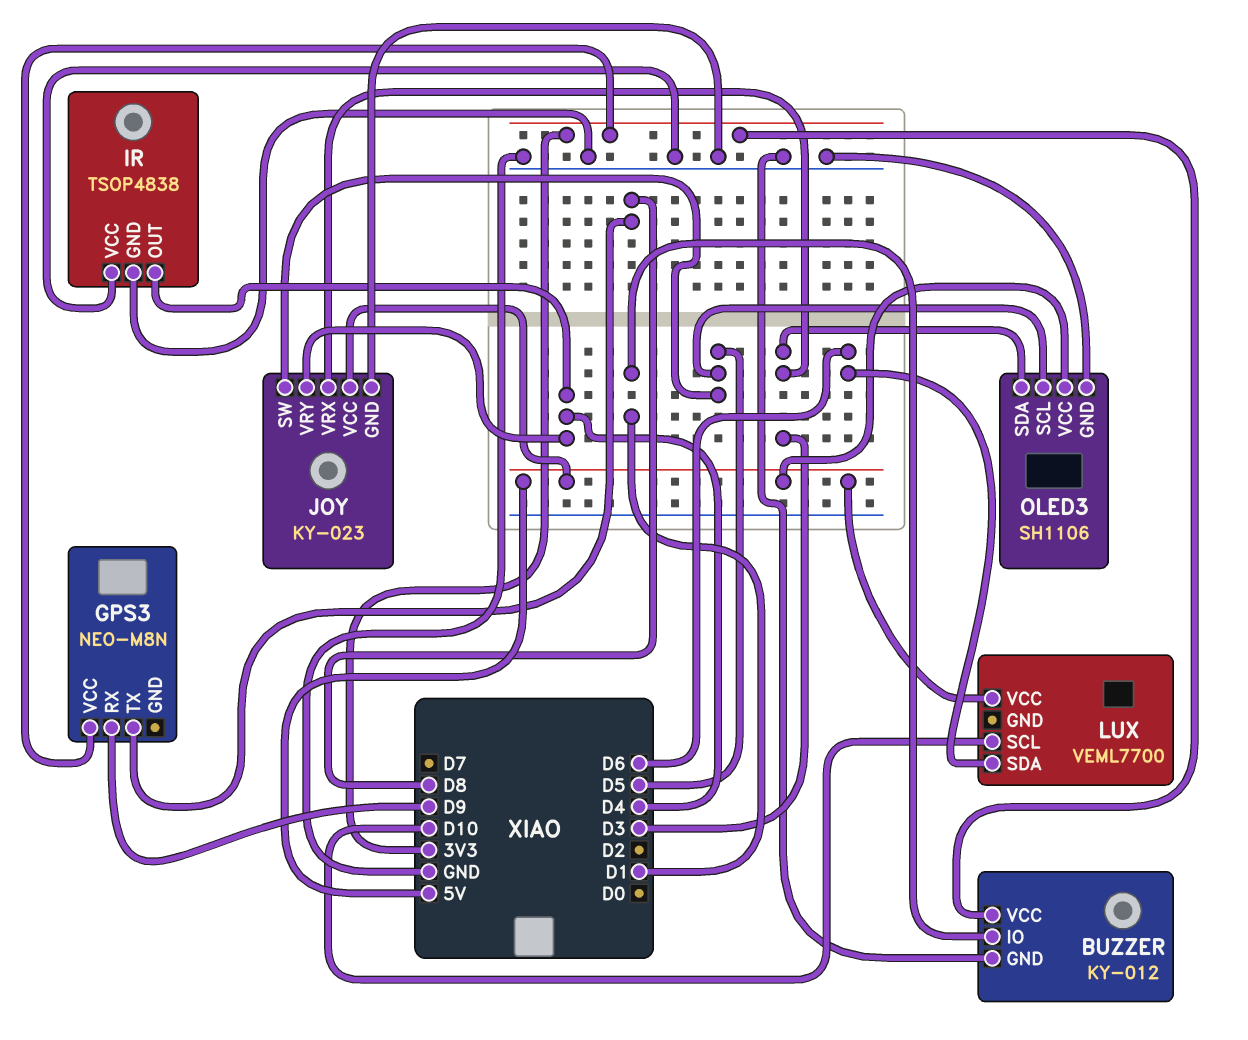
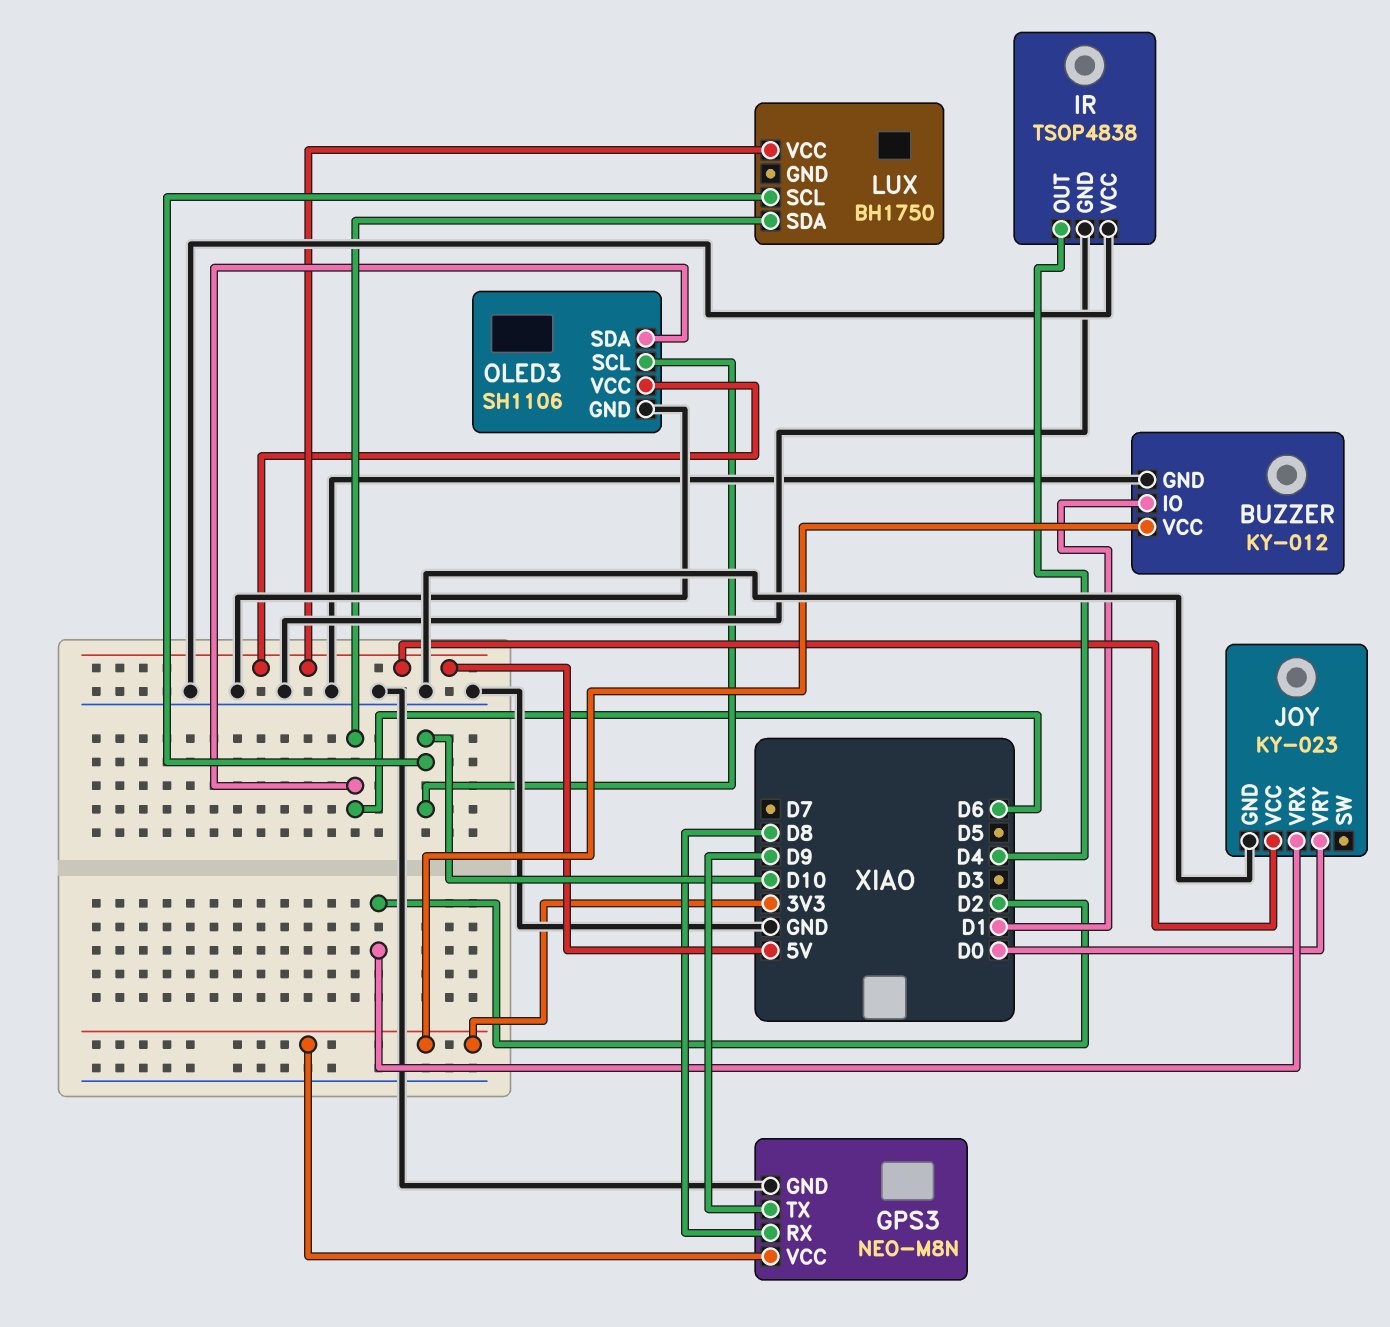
GPS3 pin GND: none -> GND
GPS3 pin RX: D9 -> D8
GPS3 pin TX: D8 -> D9
JOY pin SW: D5 -> none
JOY pin VRX: D3 -> D2
JOY pin VRY: D4 -> D0
LUX: VEML7700 -> BH1750
OLED3 pin SCL: D5 -> D10
OLED3 pin SDA: D3 -> D6

